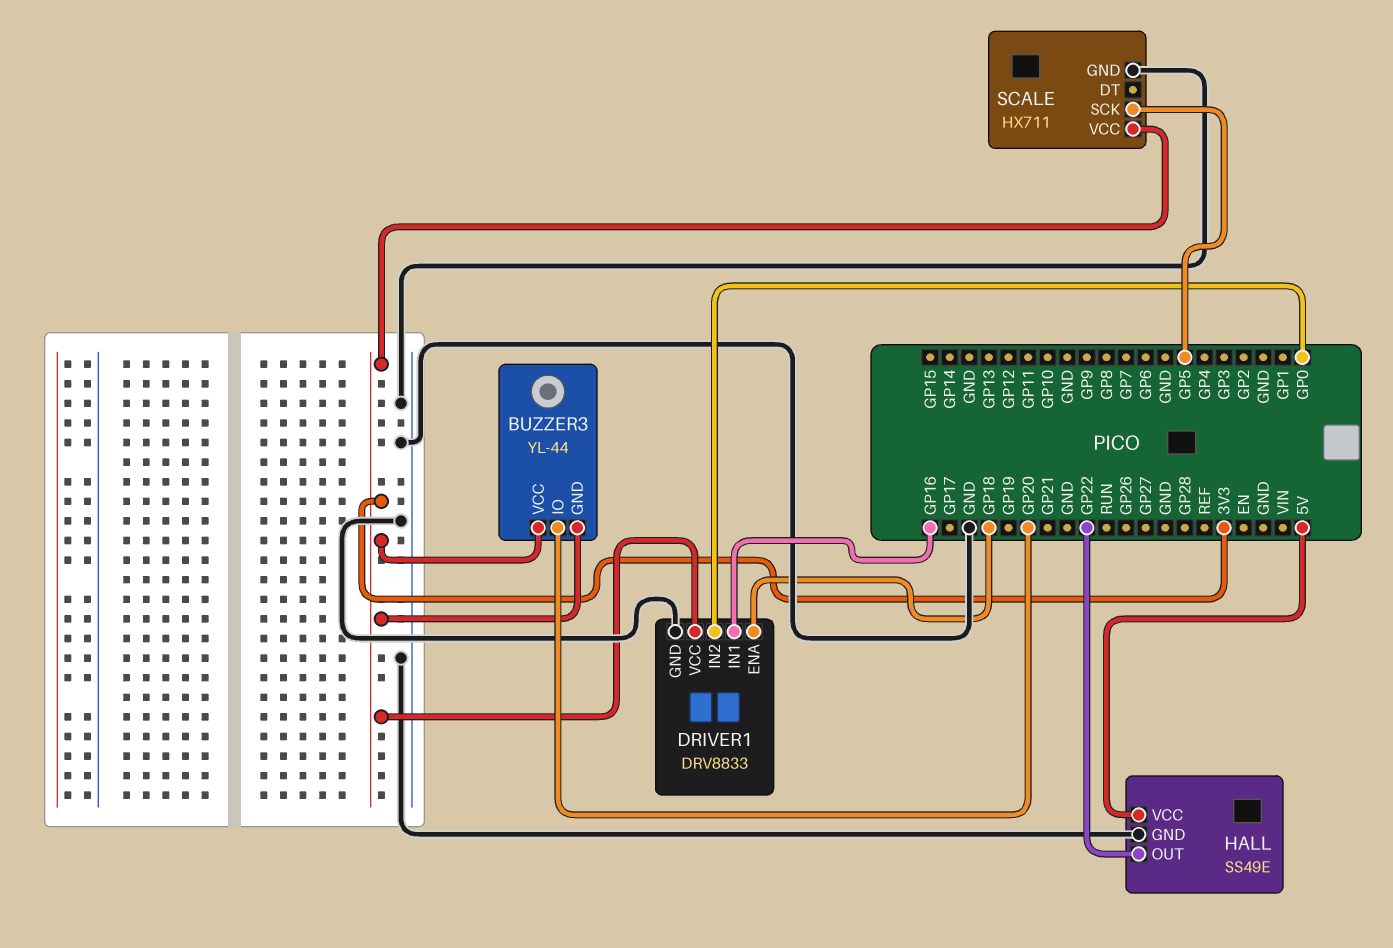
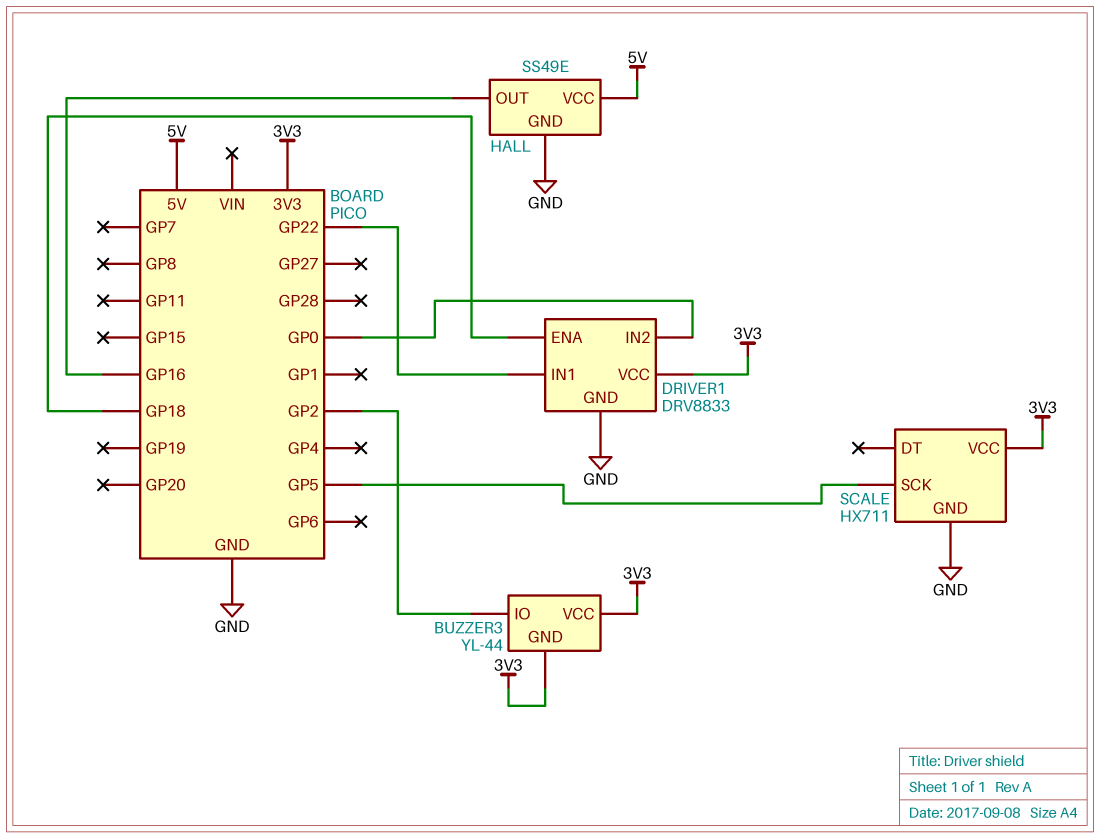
BUZZER3 pin IO: GP20 -> GP2
DRIVER1 pin IN1: GP16 -> GP22
HALL pin OUT: GP22 -> GP16

